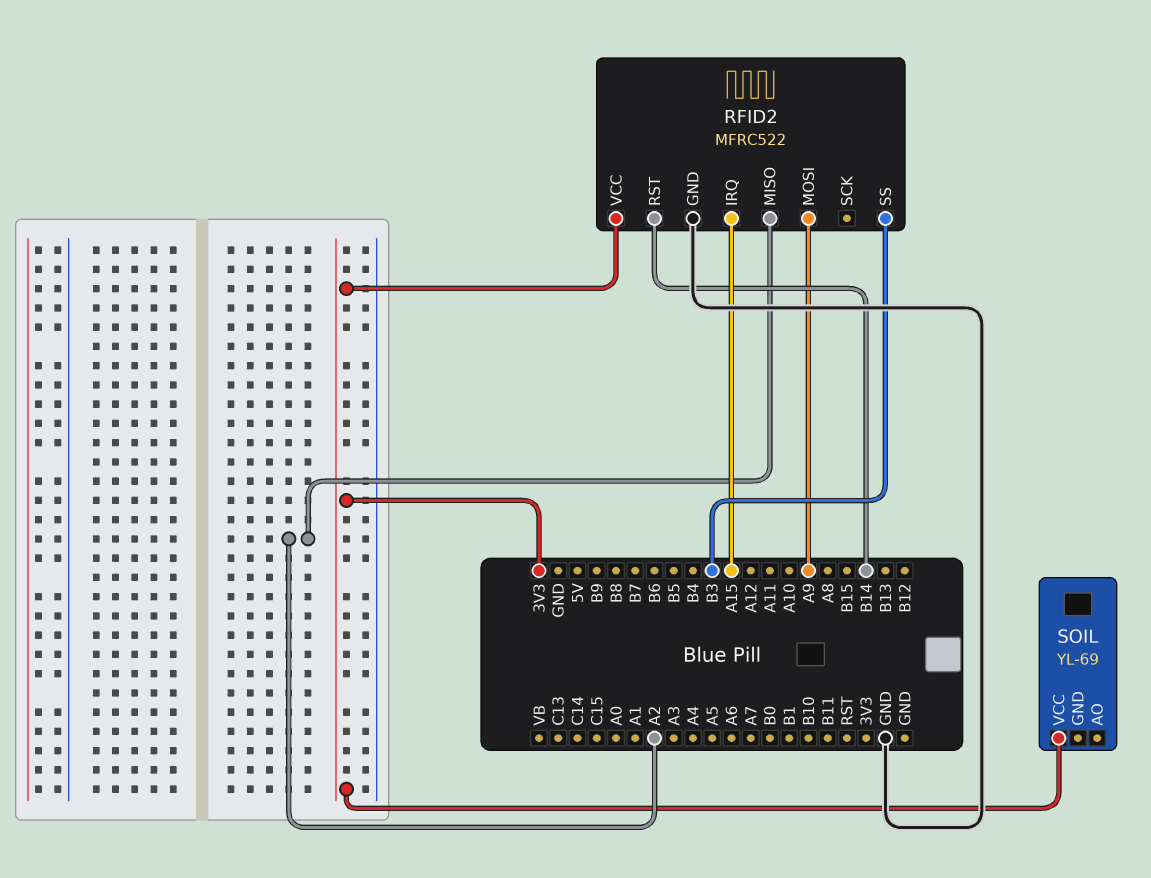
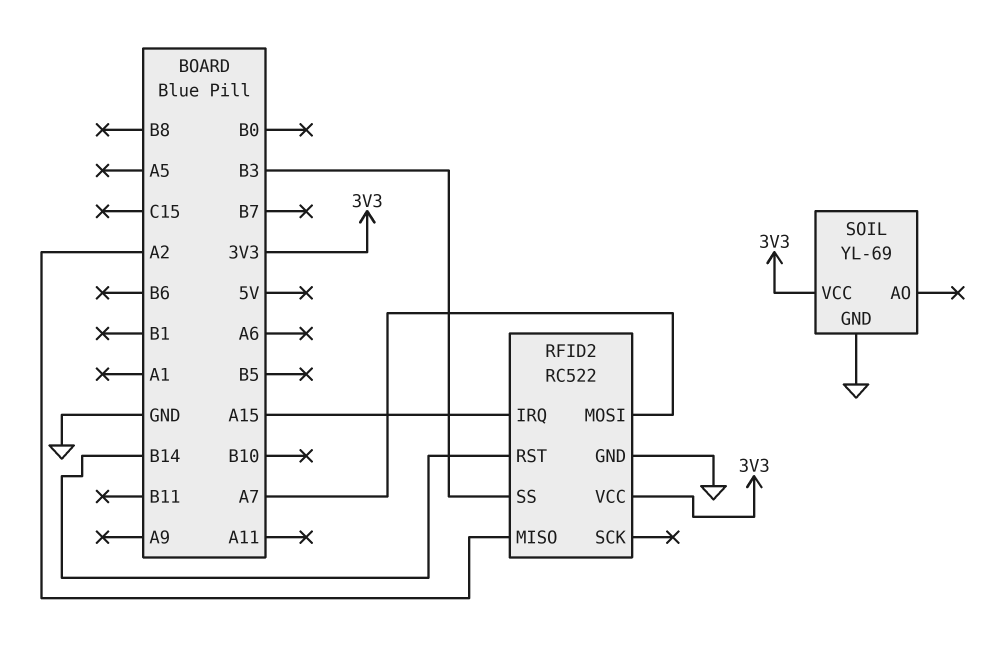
RFID2: MFRC522 -> RC522
RFID2 pin MOSI: A9 -> A7
SOIL pin GND: none -> GND

